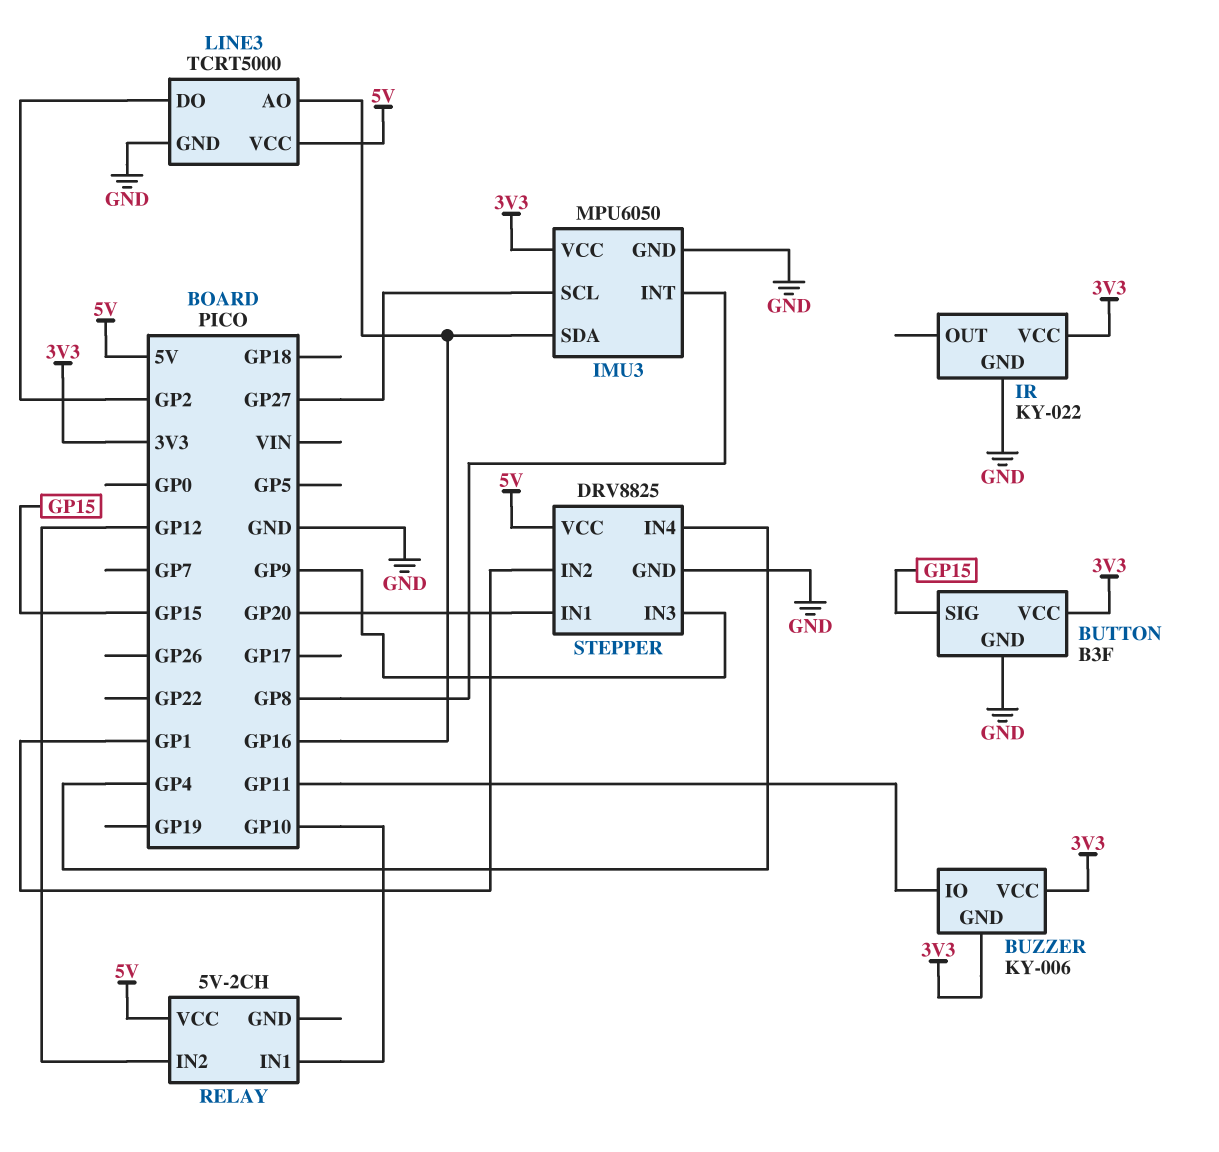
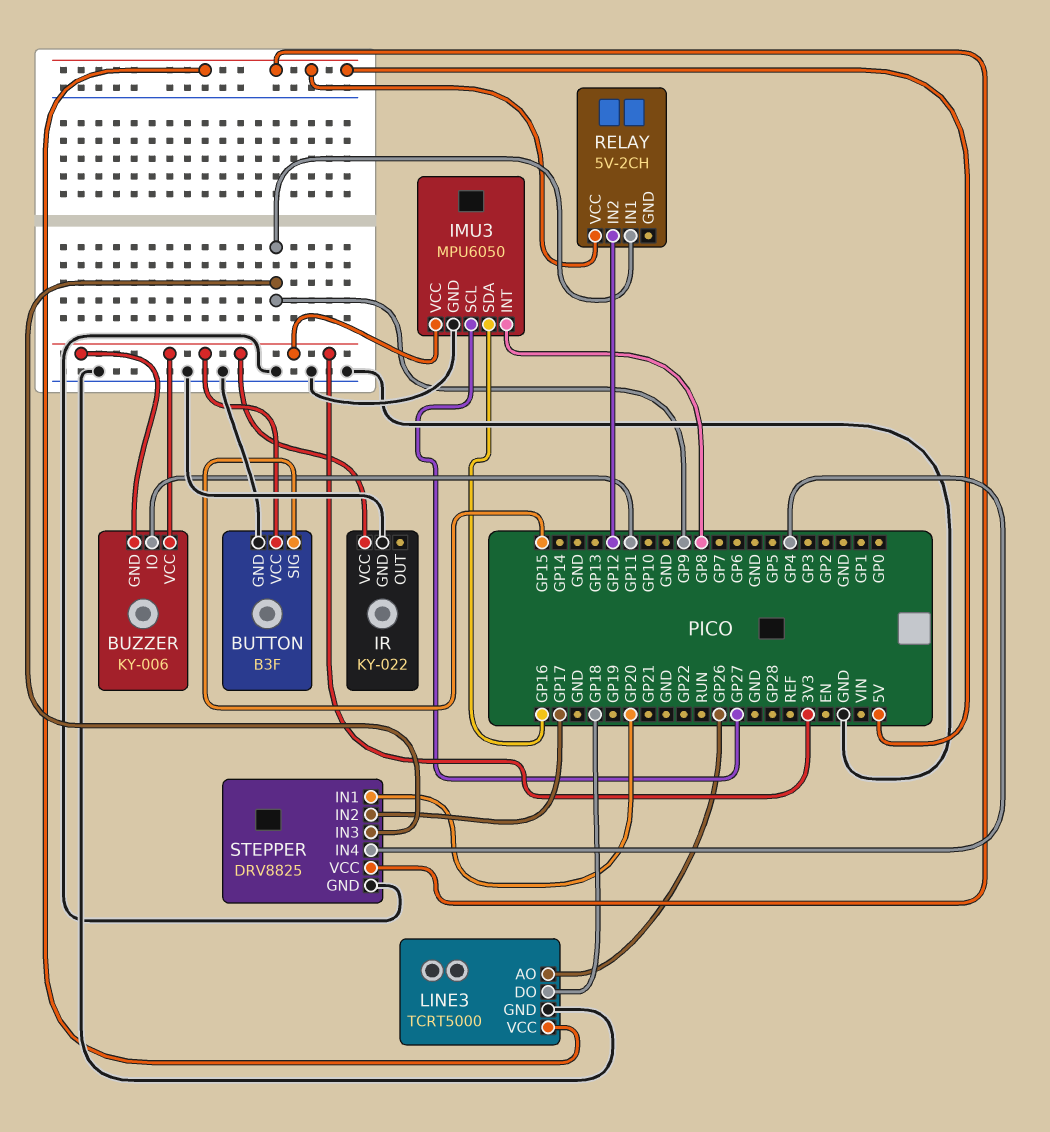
LINE3 pin AO: GP16 -> GP26
LINE3 pin DO: GP2 -> GP18
RELAY pin IN1: GP10 -> GP9
STEPPER pin IN2: GP1 -> GP17

